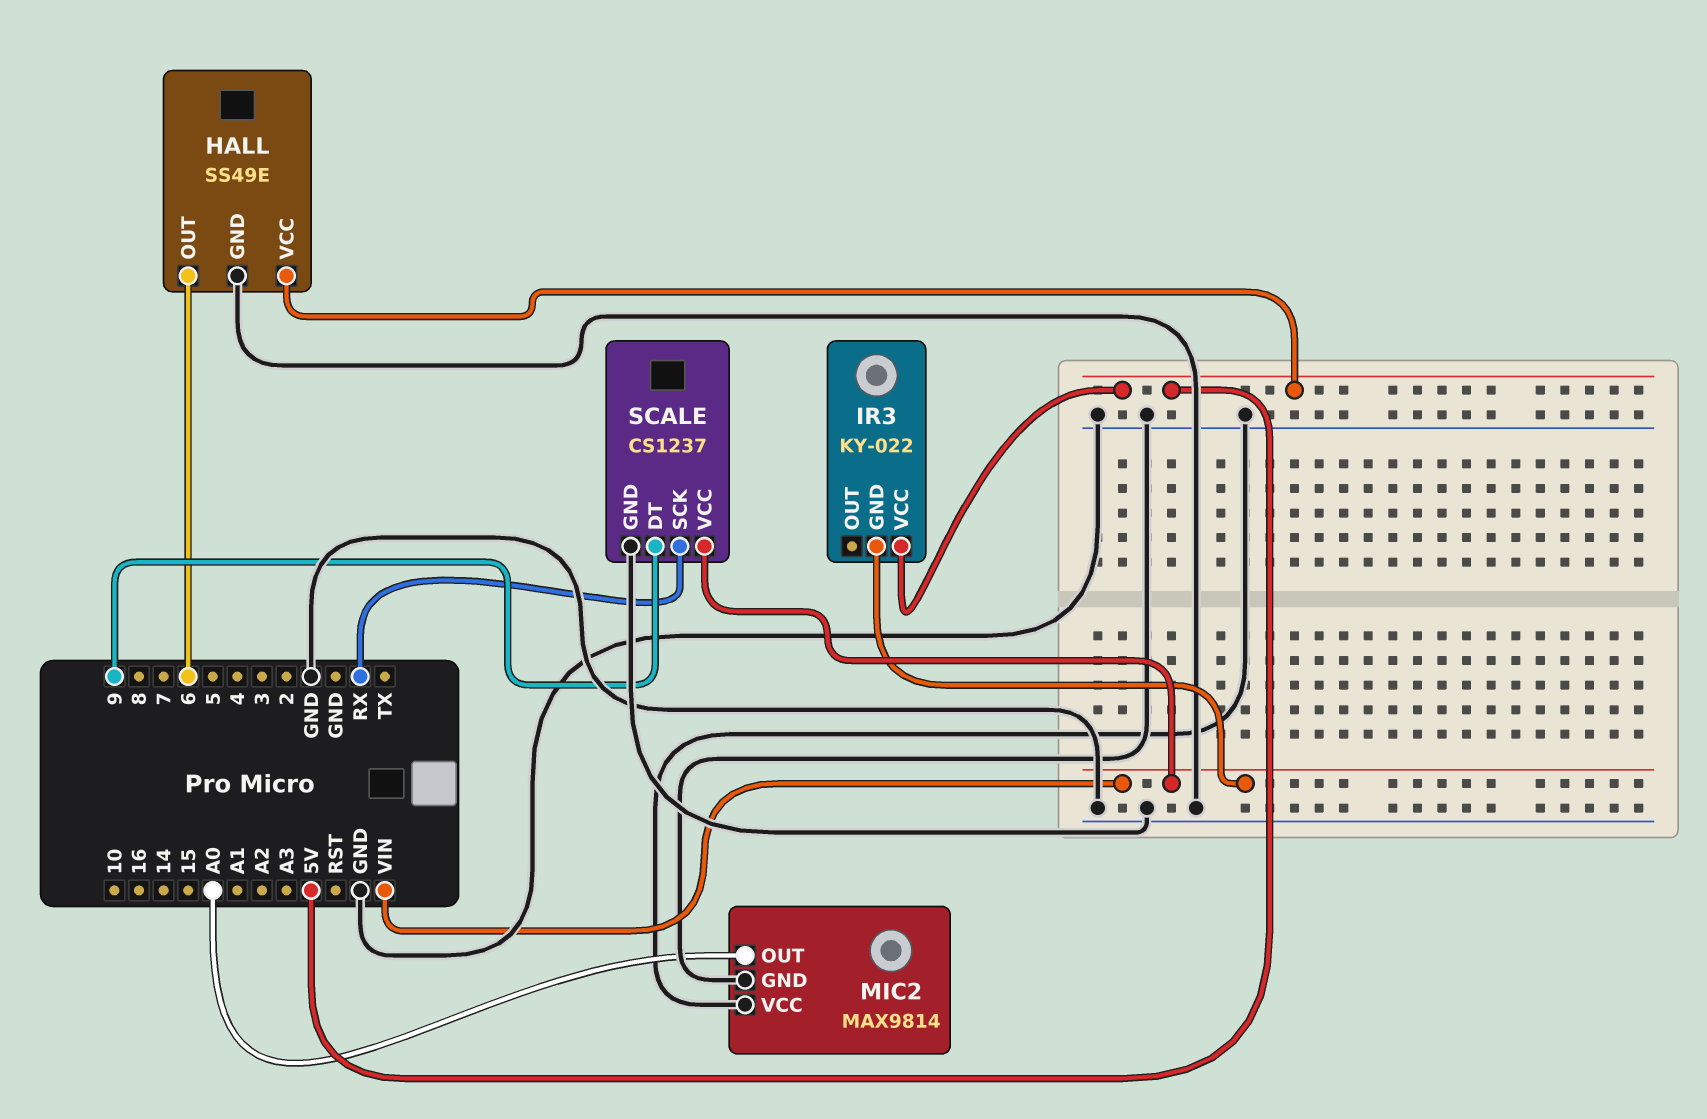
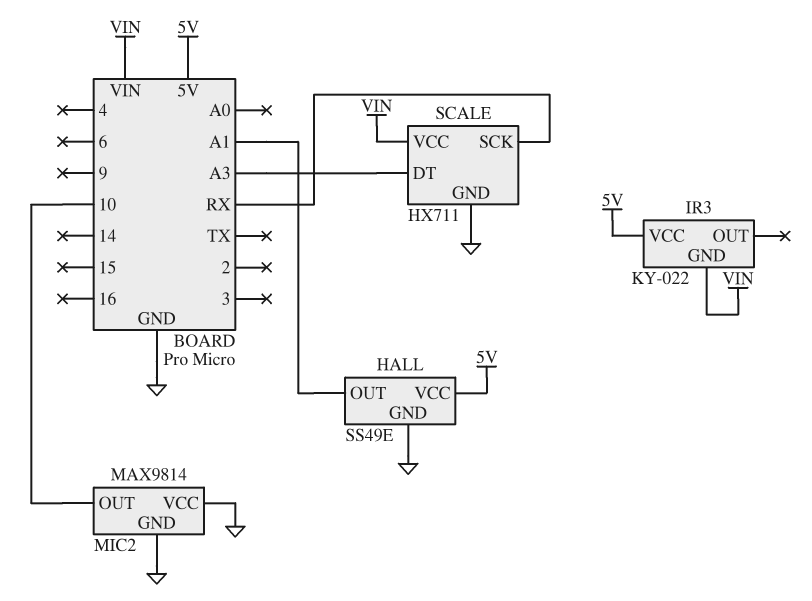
HALL pin OUT: 6 -> A1
MIC2 pin OUT: A0 -> 10
SCALE: CS1237 -> HX711
SCALE pin DT: 9 -> A3

